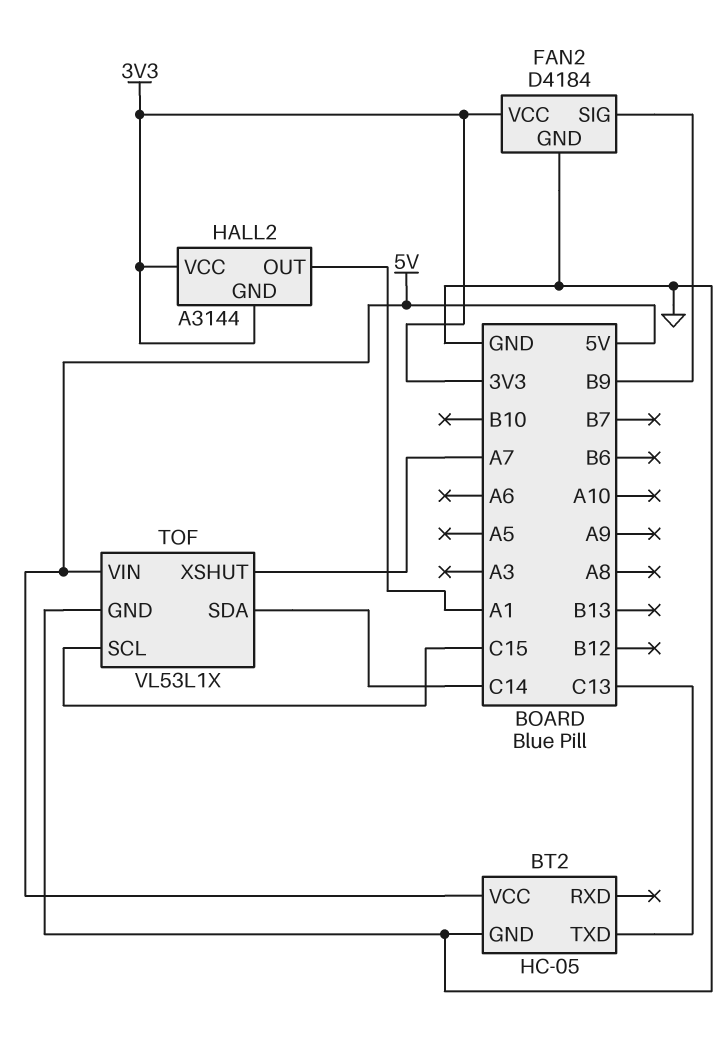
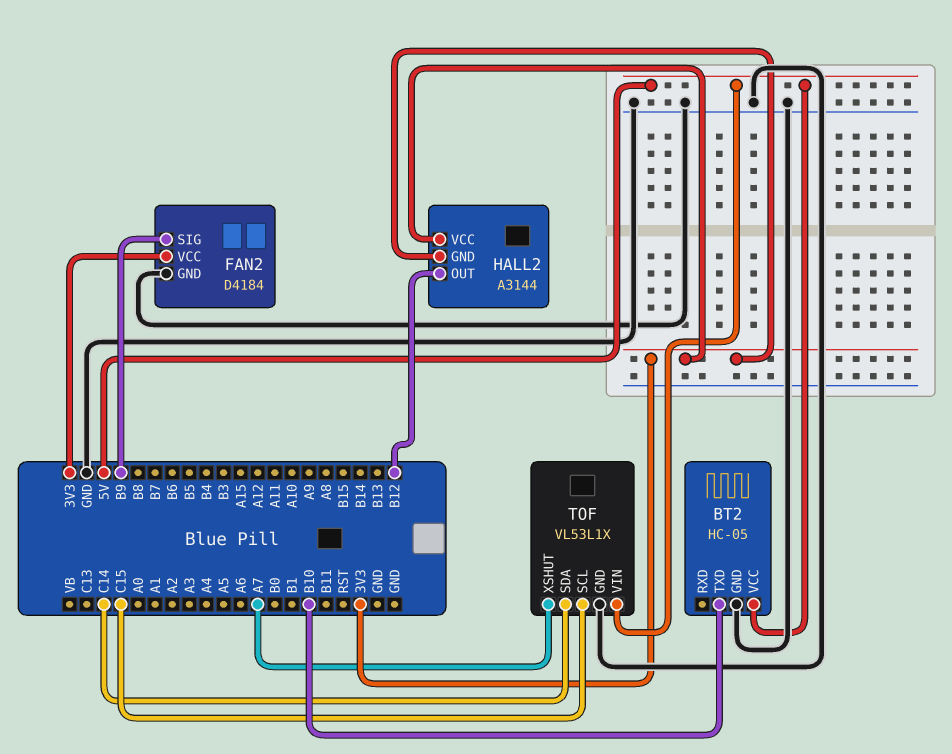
BT2 pin TXD: C13 -> B10
HALL2 pin OUT: A1 -> B12

